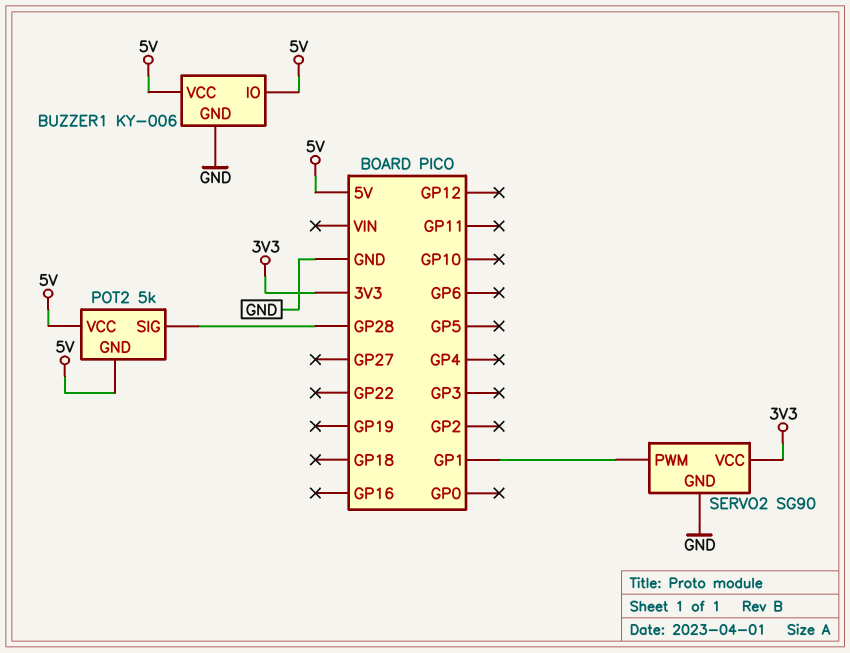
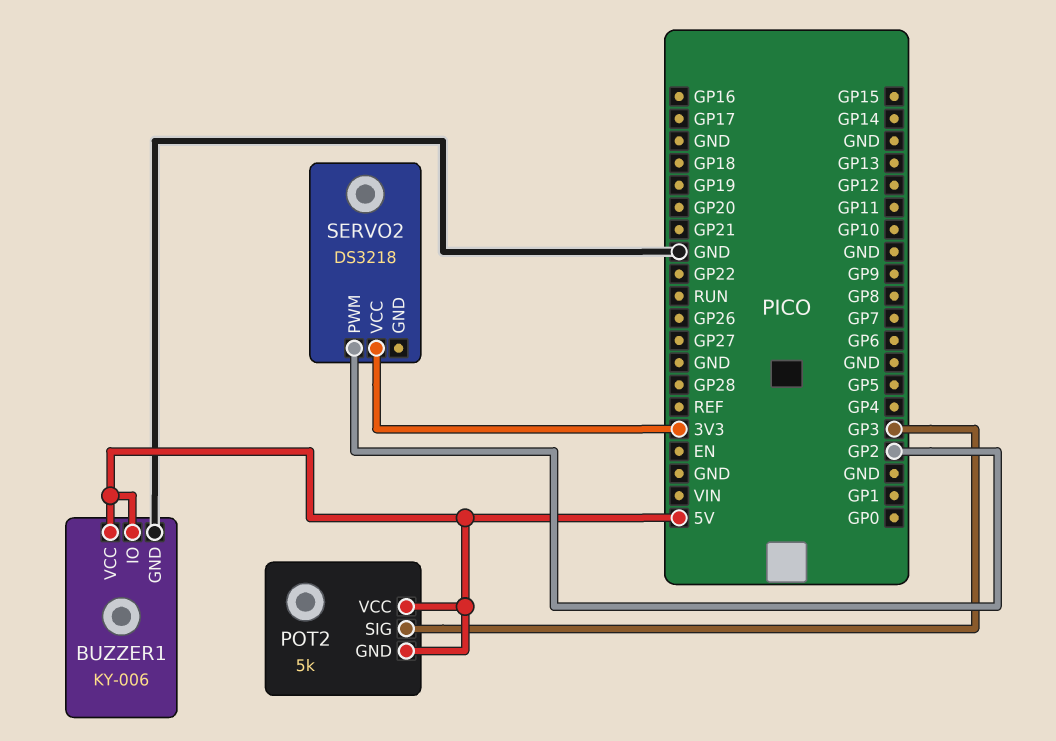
POT2 pin SIG: GP28 -> GP3
SERVO2: SG90 -> DS3218
SERVO2 pin GND: GND -> none
SERVO2 pin PWM: GP1 -> GP2

